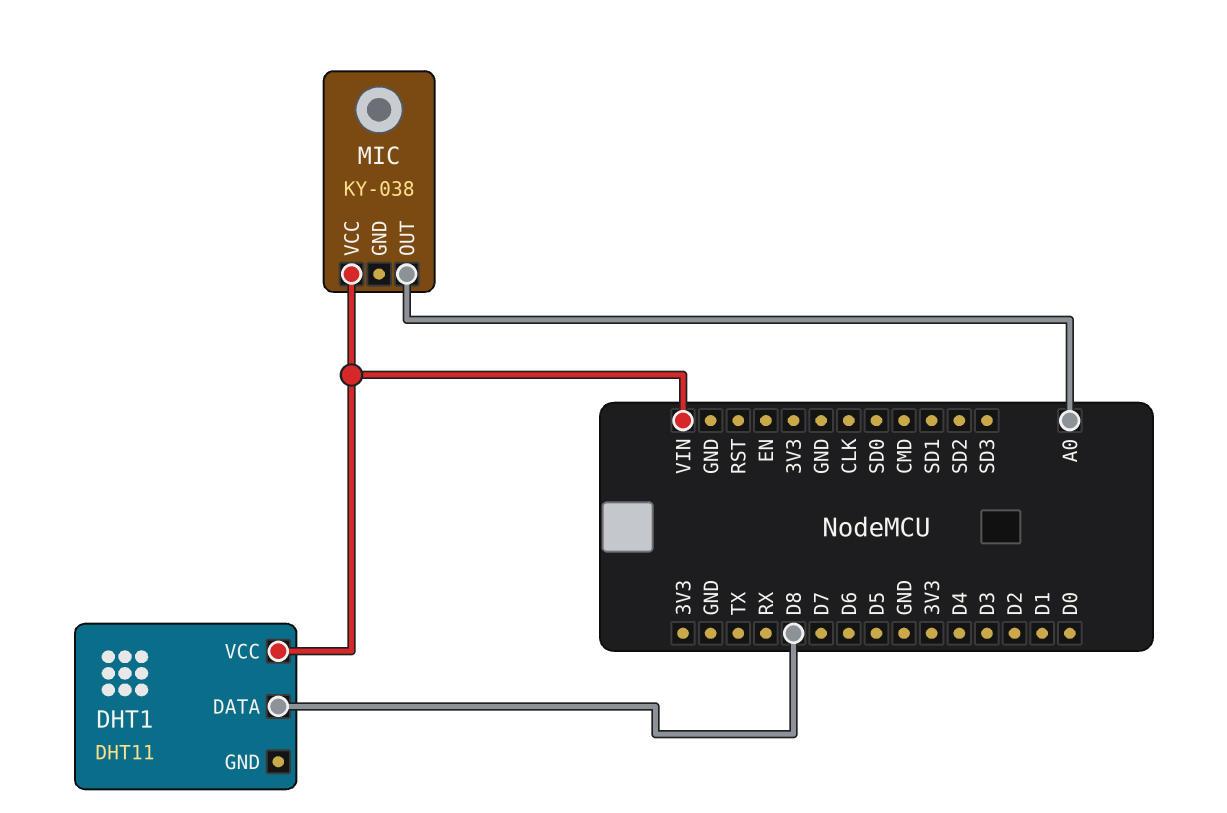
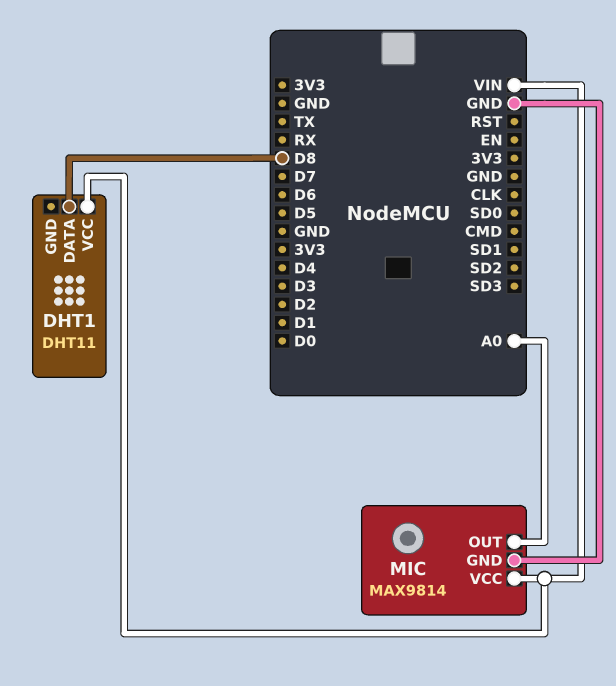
MIC: KY-038 -> MAX9814
MIC pin GND: none -> GND

